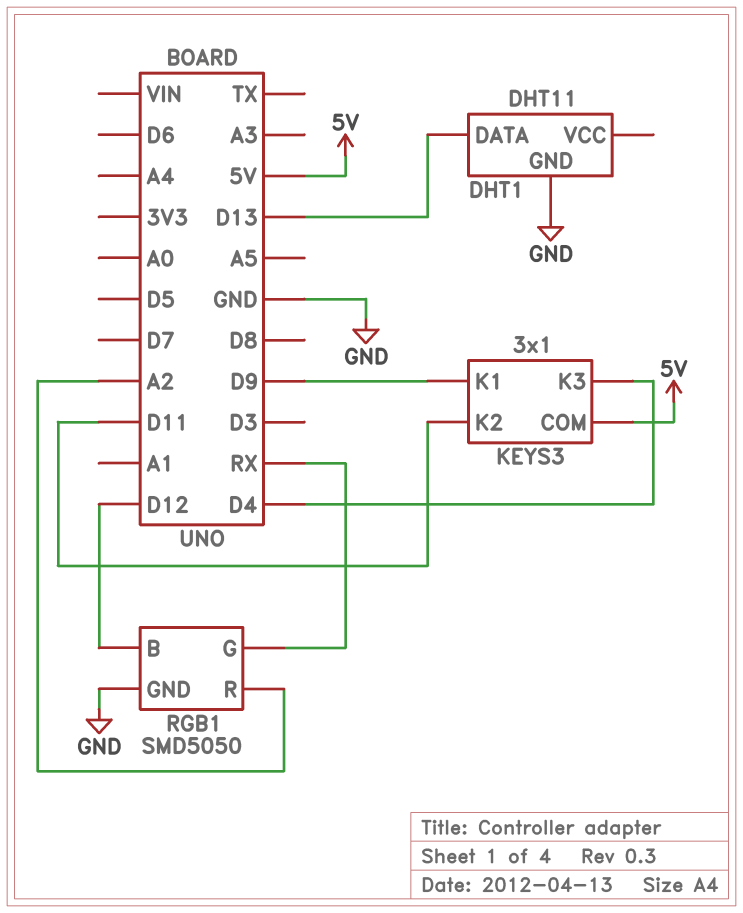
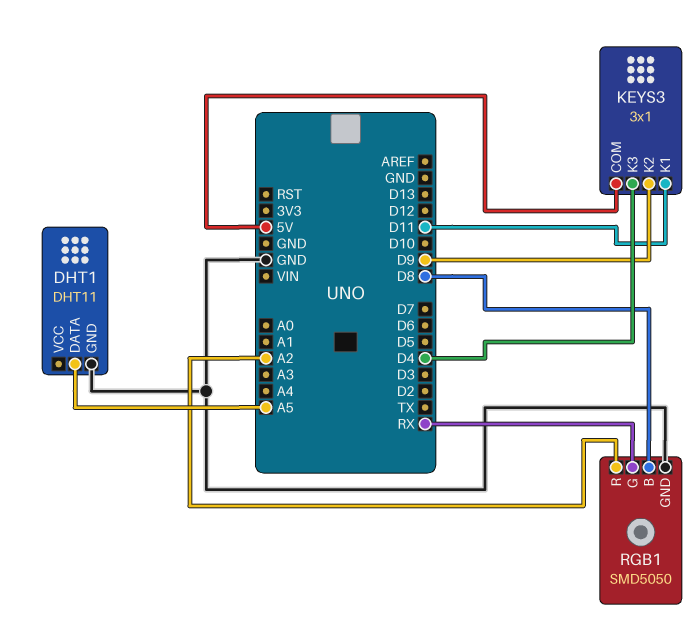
DHT1 pin DATA: D13 -> A5
KEYS3 pin K1: D9 -> D11
KEYS3 pin K2: D11 -> D9
RGB1 pin B: D12 -> D8

